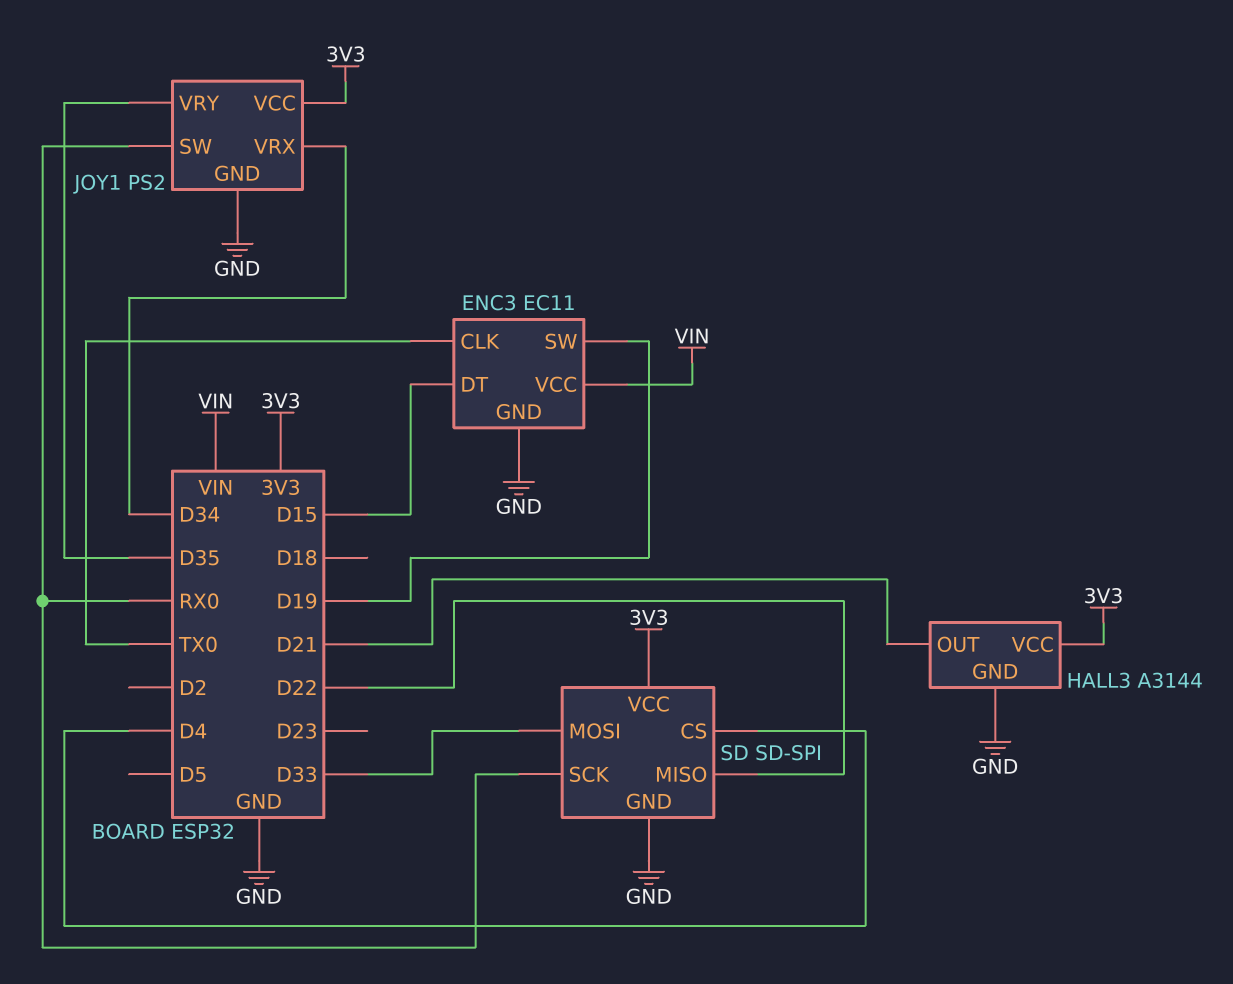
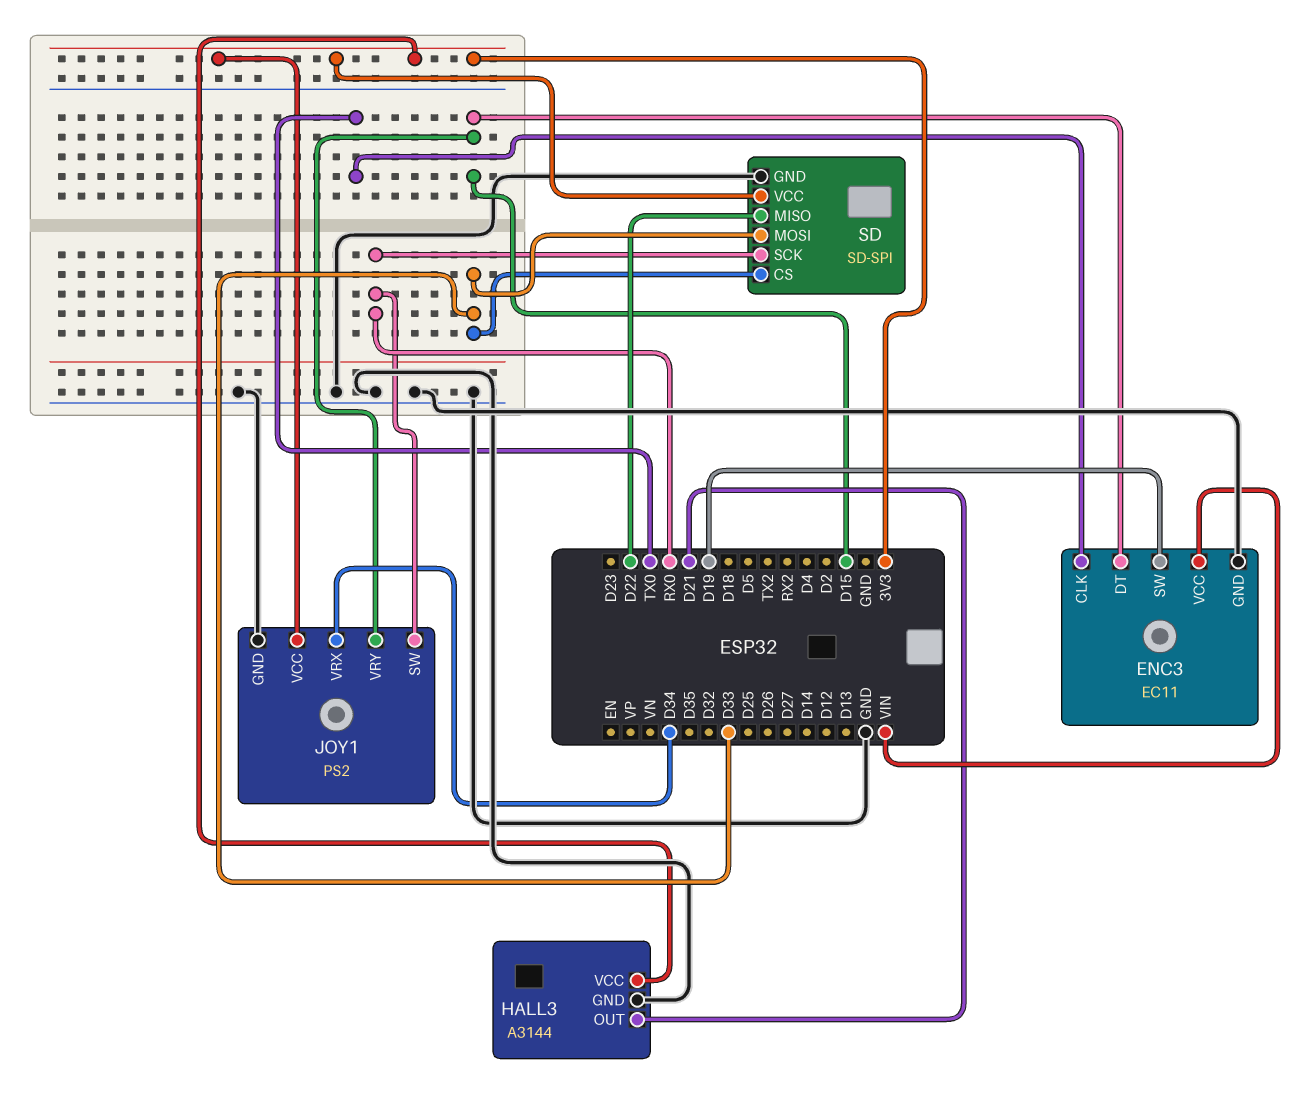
JOY1 pin VRY: D35 -> D15
SD pin CS: D4 -> D33

